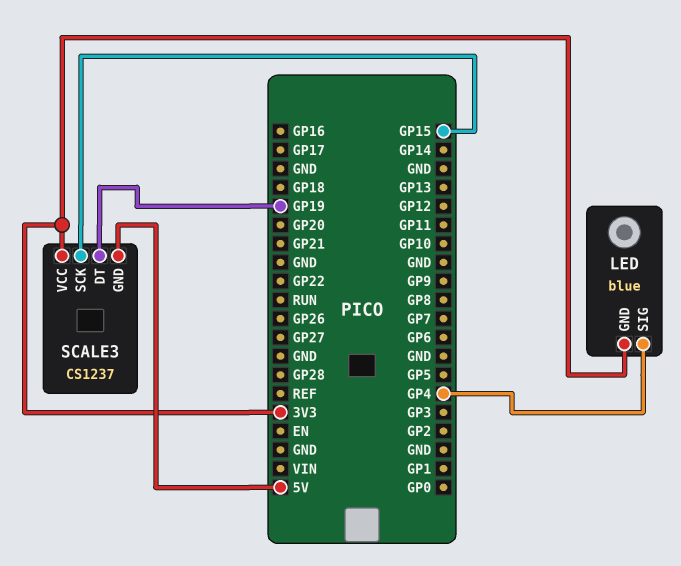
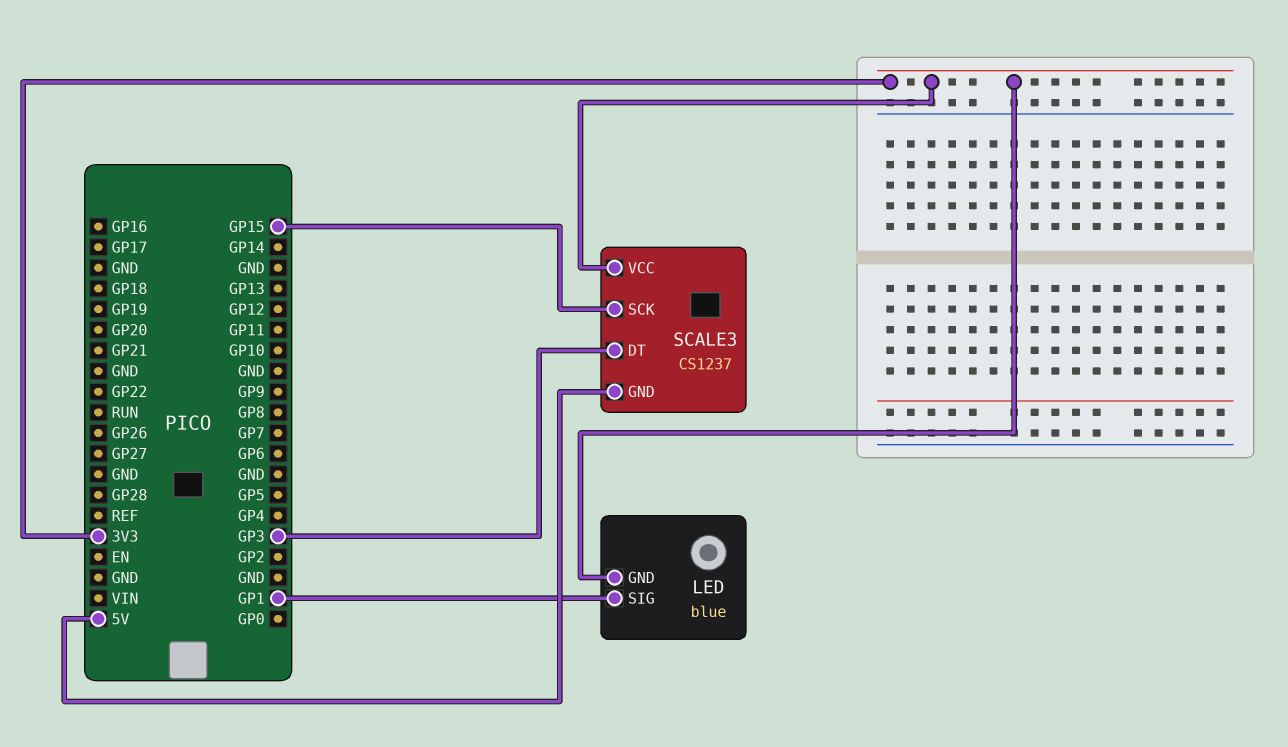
LED pin SIG: GP4 -> GP1
SCALE3 pin DT: GP19 -> GP3

